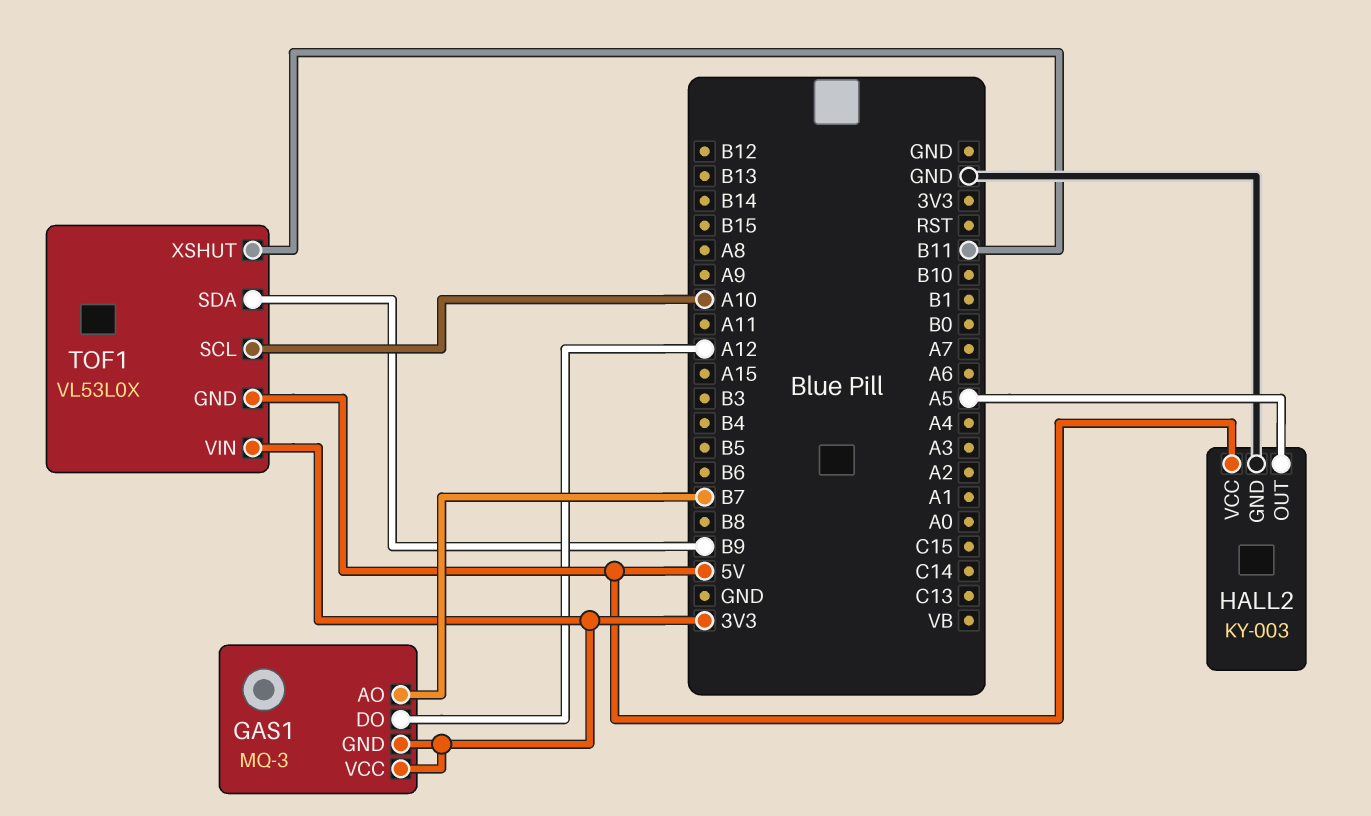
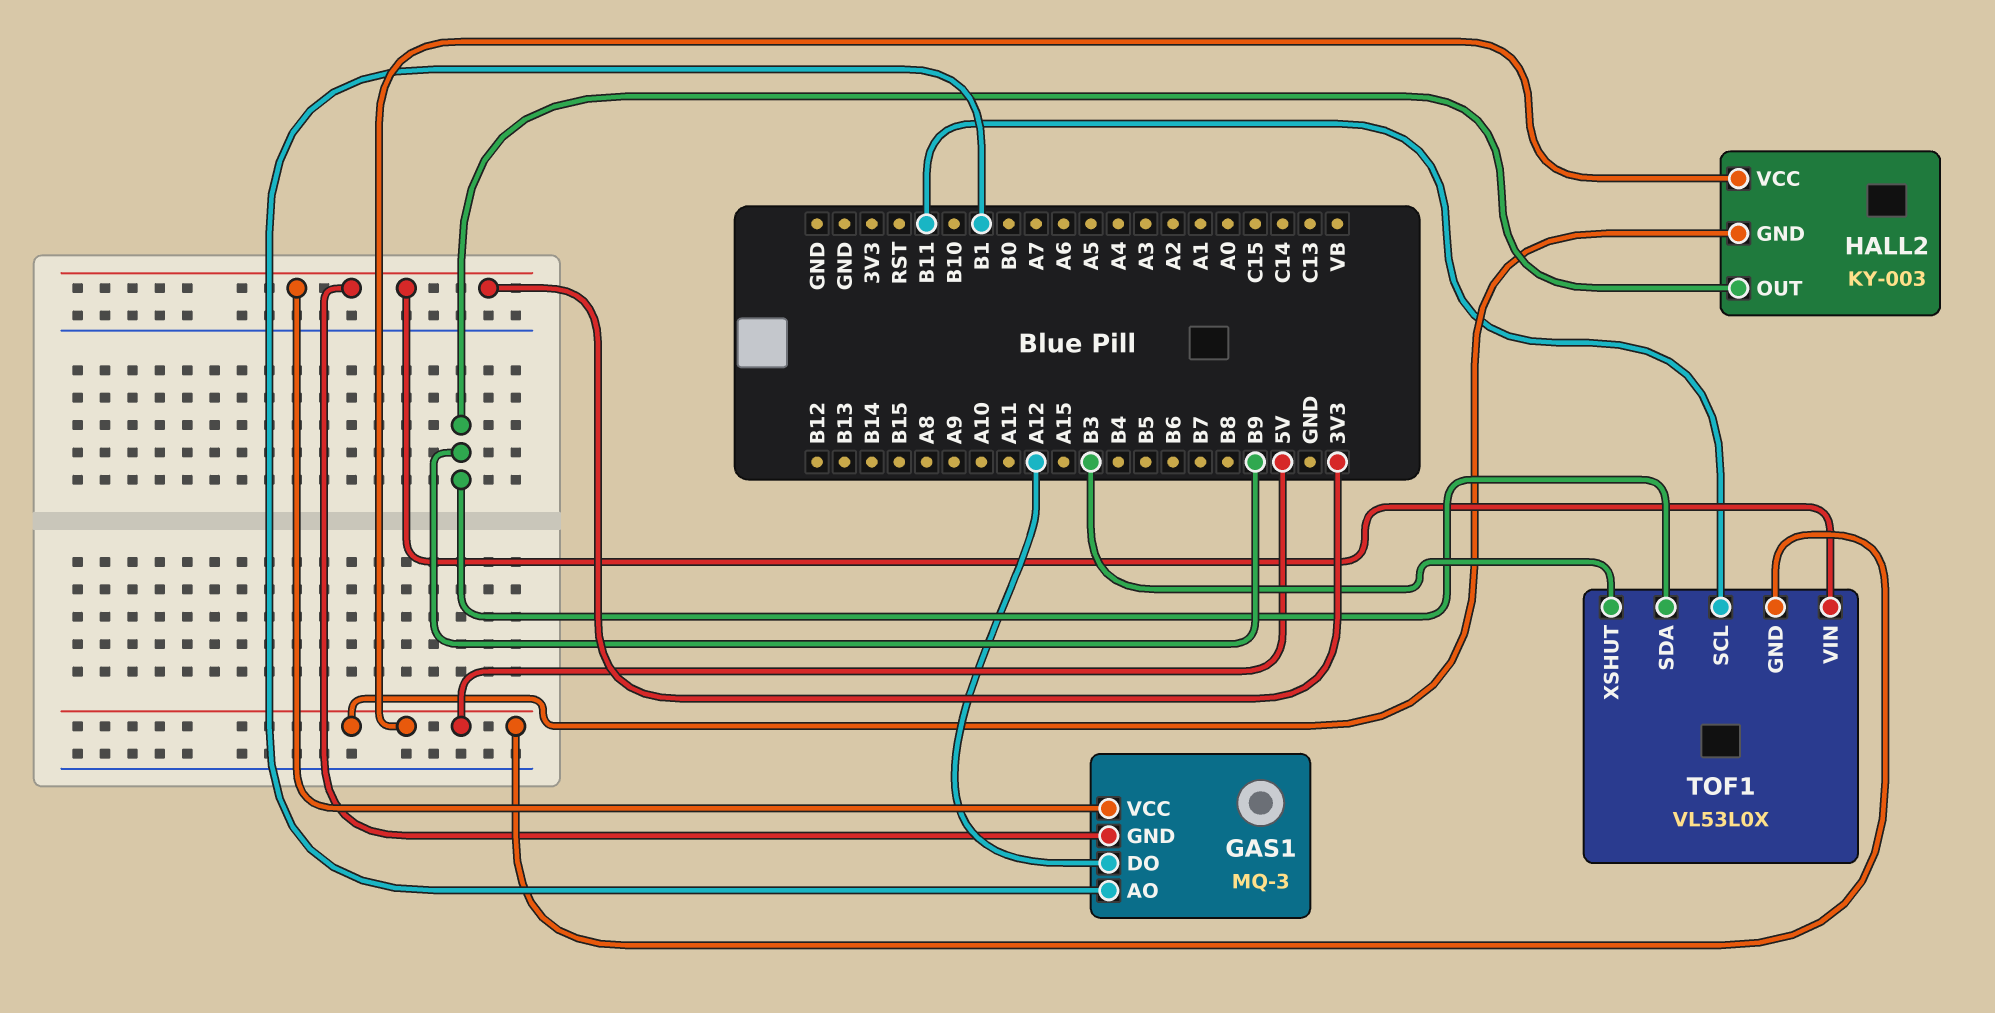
GAS1 pin AO: B7 -> B1
HALL2 pin GND: GND -> 5V
HALL2 pin OUT: A5 -> B9
TOF1 pin SCL: A10 -> B11
TOF1 pin XSHUT: B11 -> B3

